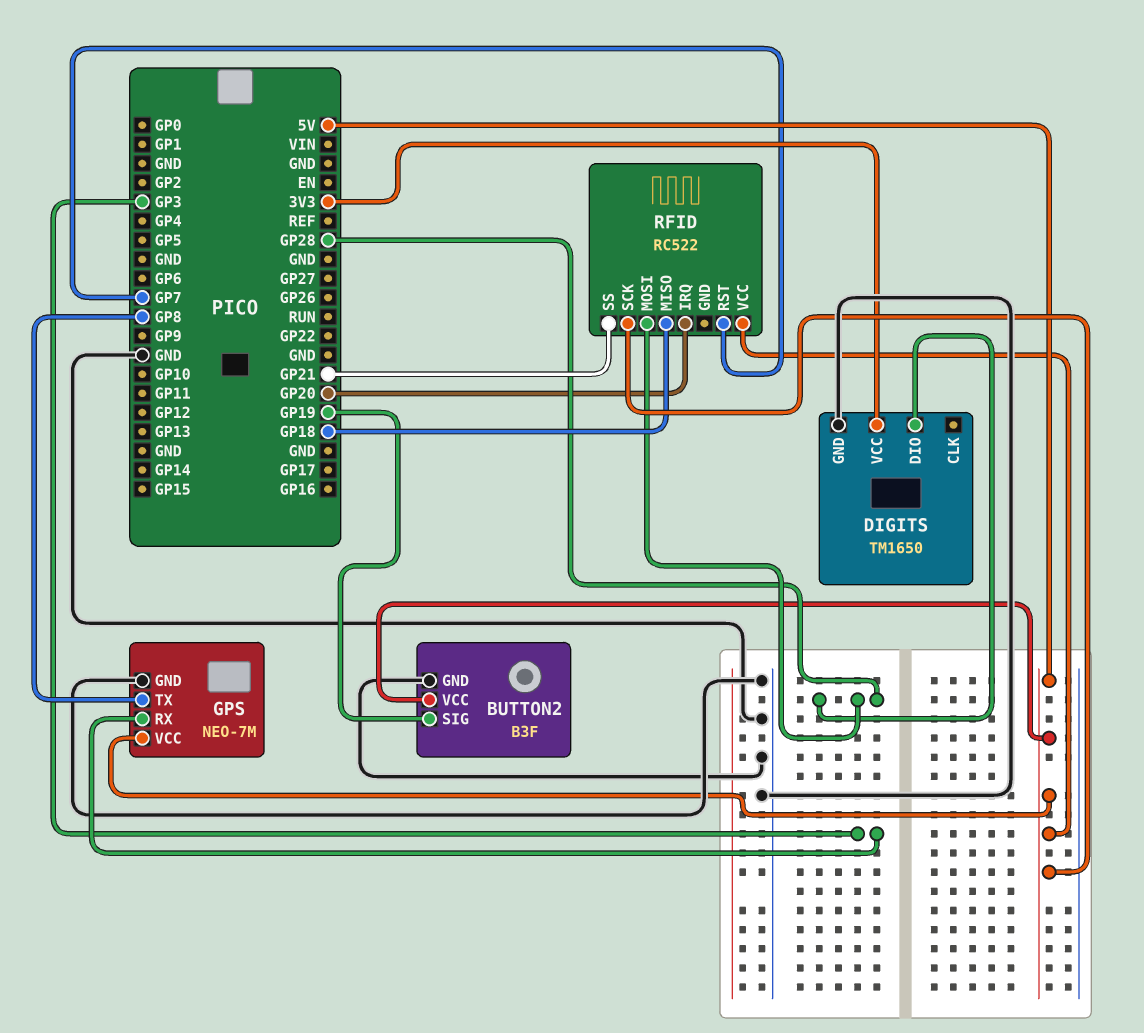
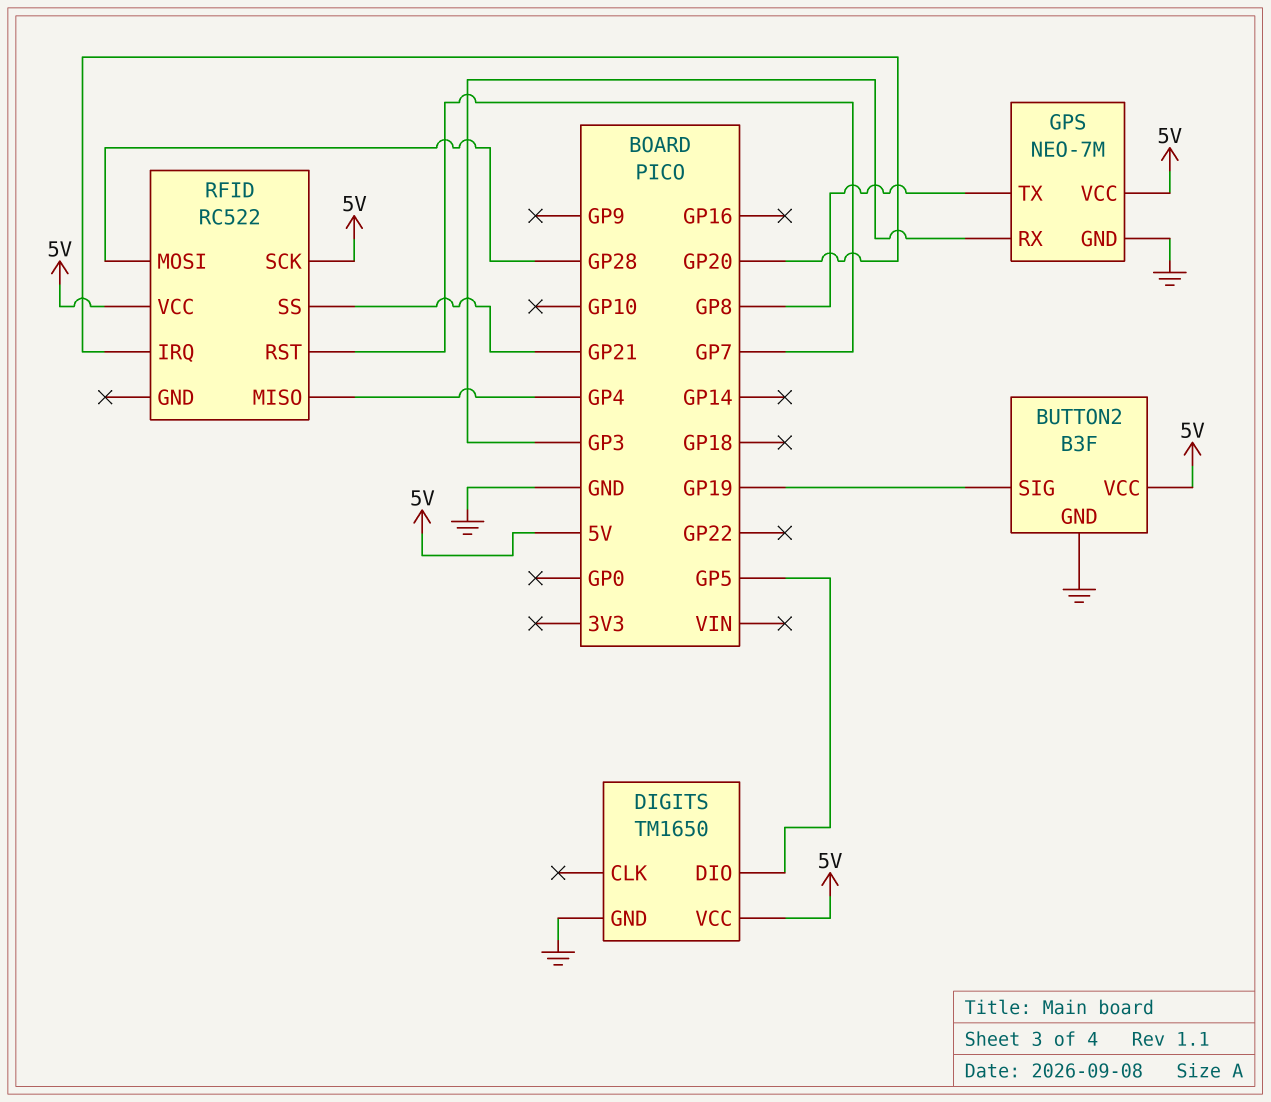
DIGITS pin DIO: GP28 -> GP5
DIGITS pin VCC: 3V3 -> 5V
RFID pin MISO: GP18 -> GP4

